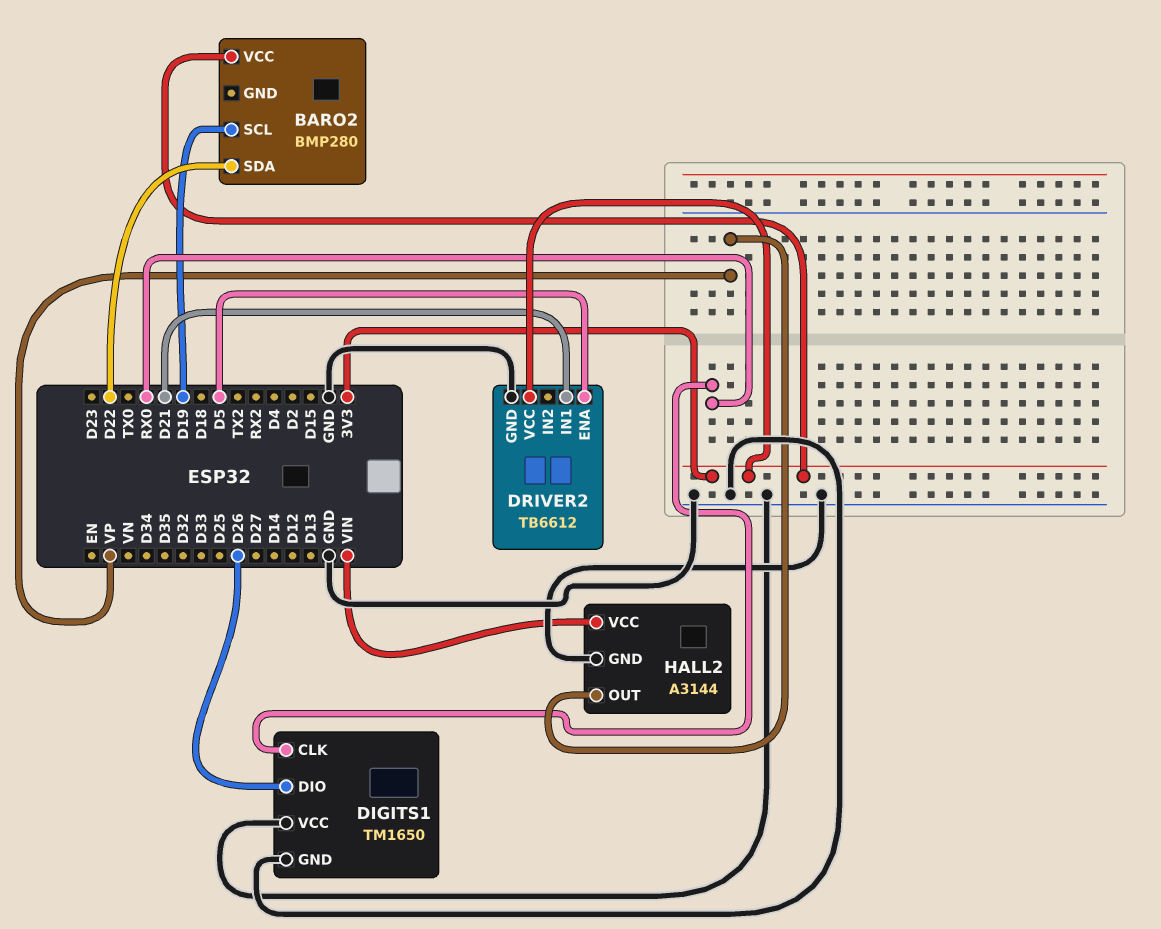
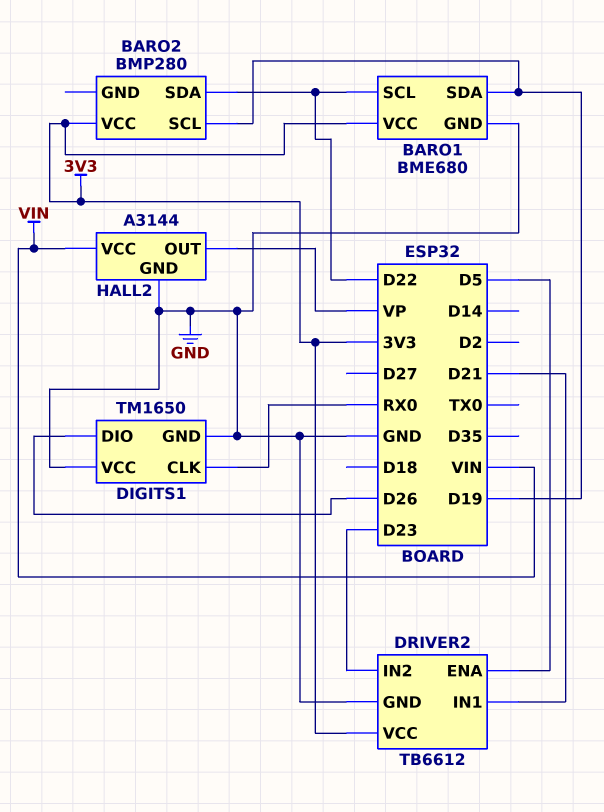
BARO1: none -> BME680
BARO1 pin GND: none -> GND
BARO1 pin SCL: none -> D22
BARO1 pin SDA: none -> D19
BARO1 pin VCC: none -> 3V3
DRIVER2 pin IN2: none -> D23

